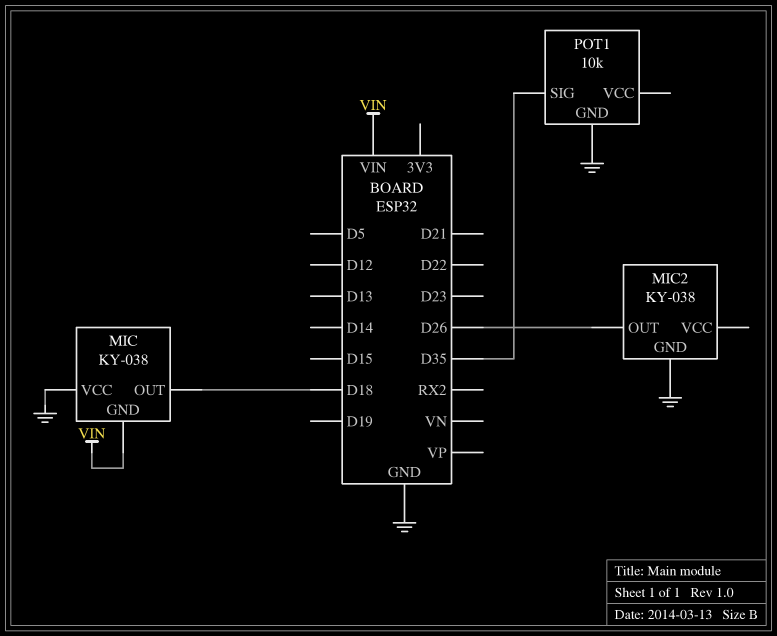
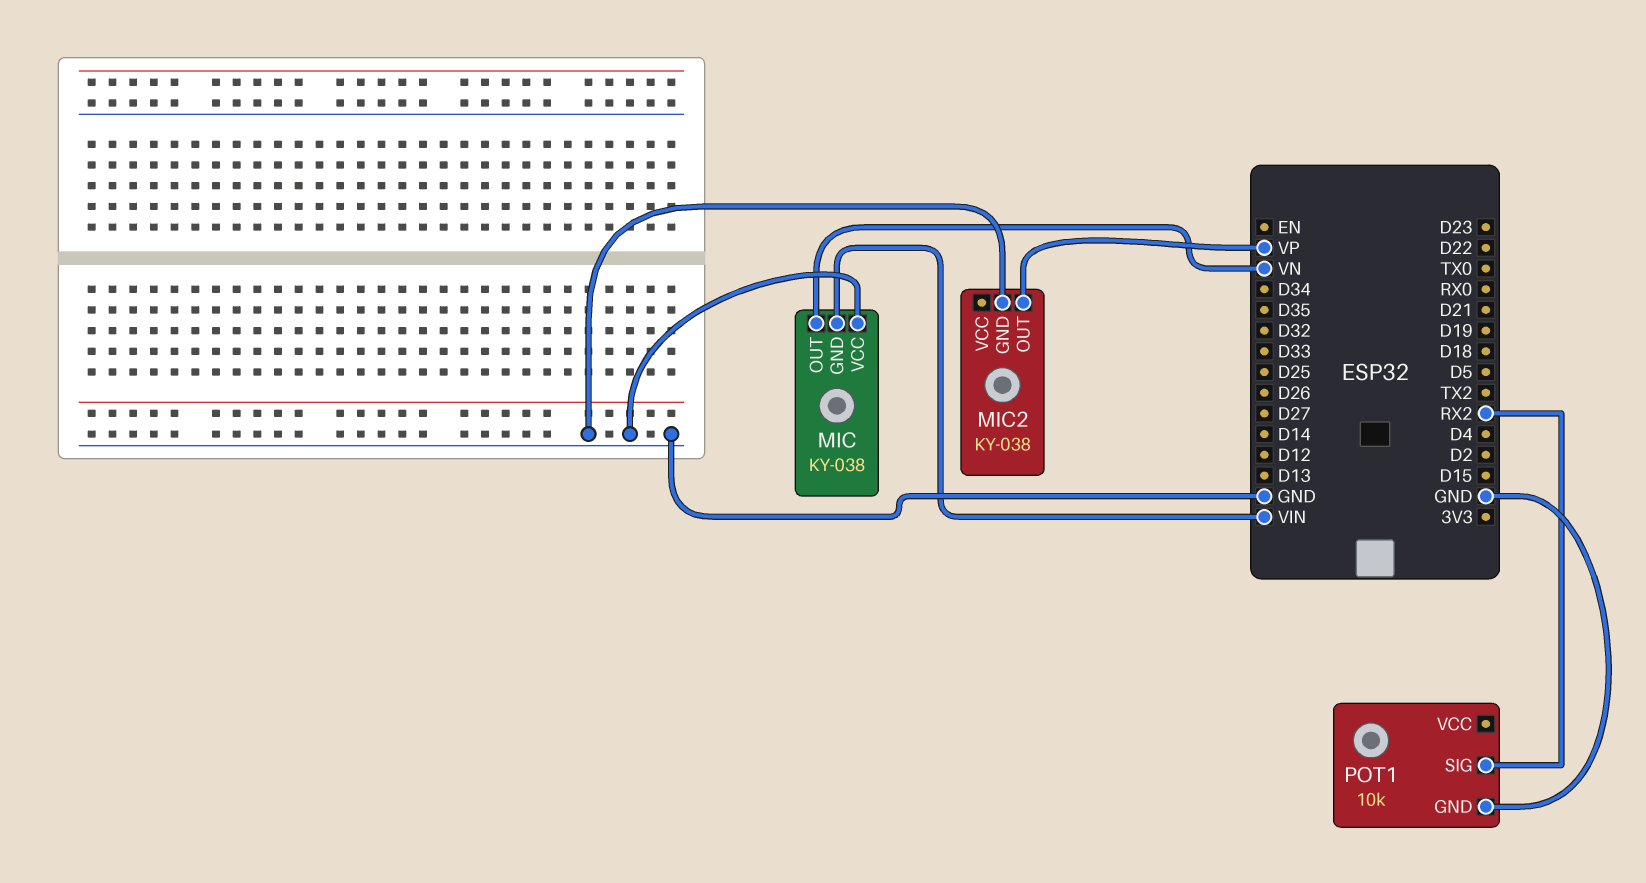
MIC pin OUT: D18 -> VN
MIC2 pin OUT: D26 -> VP
POT1 pin SIG: D35 -> RX2

